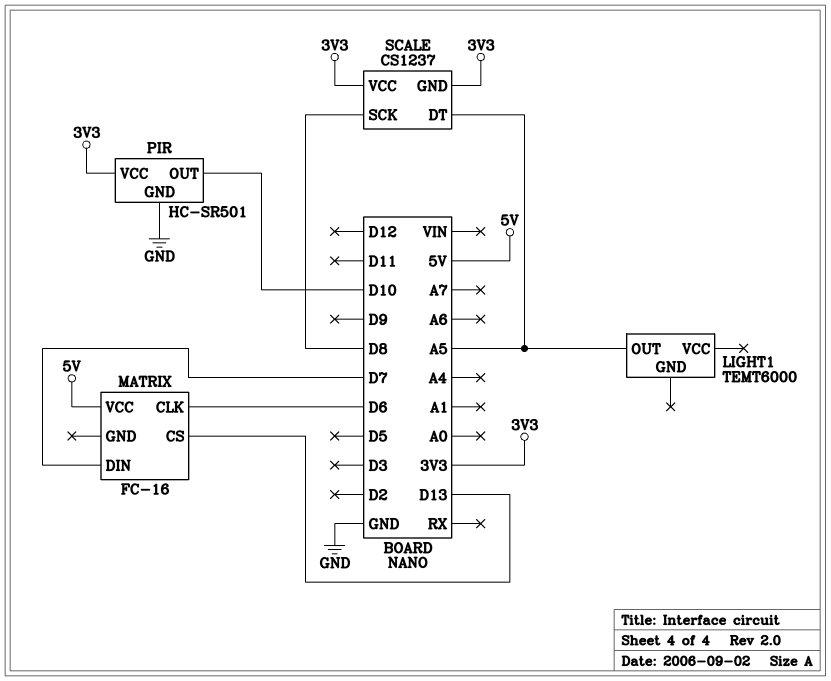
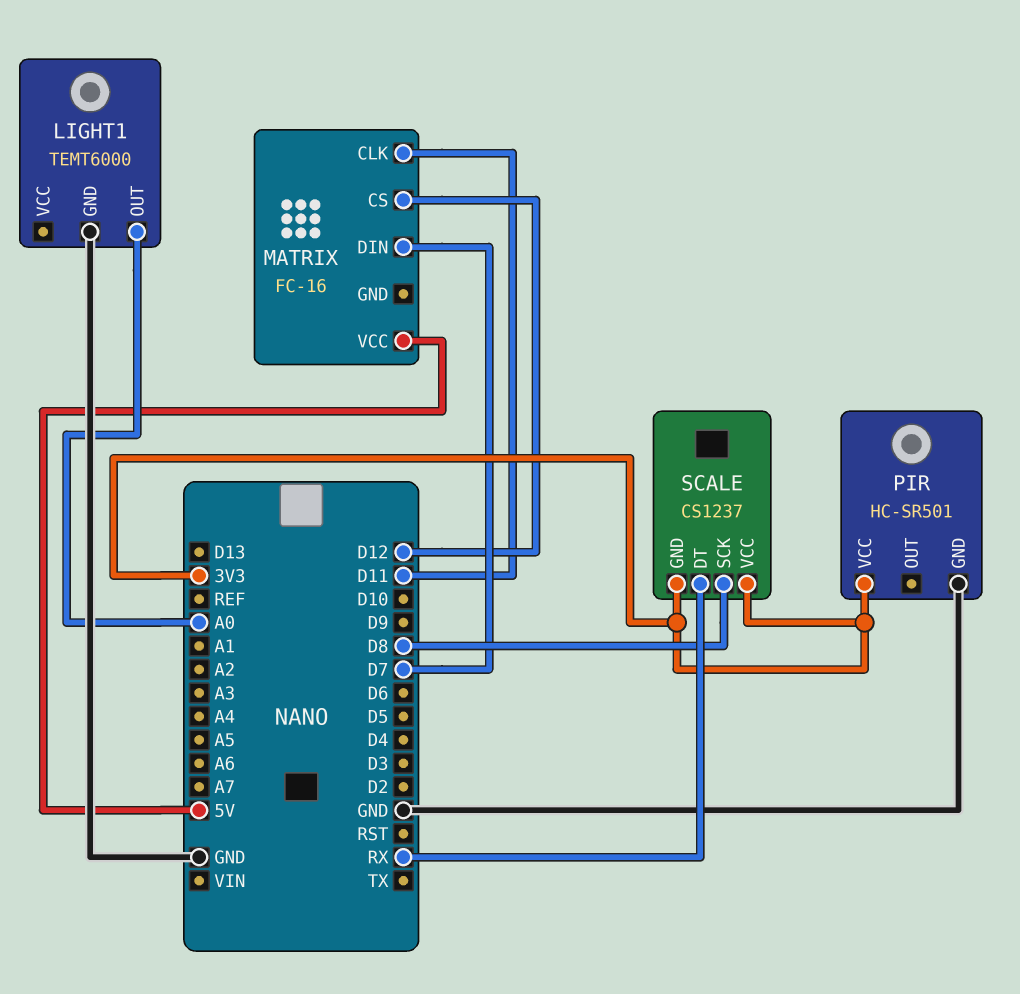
LIGHT1 pin GND: none -> GND
LIGHT1 pin OUT: A5 -> A0
MATRIX pin CLK: D6 -> D11
MATRIX pin CS: D13 -> D12
PIR pin OUT: D10 -> none
SCALE pin DT: A5 -> RX

